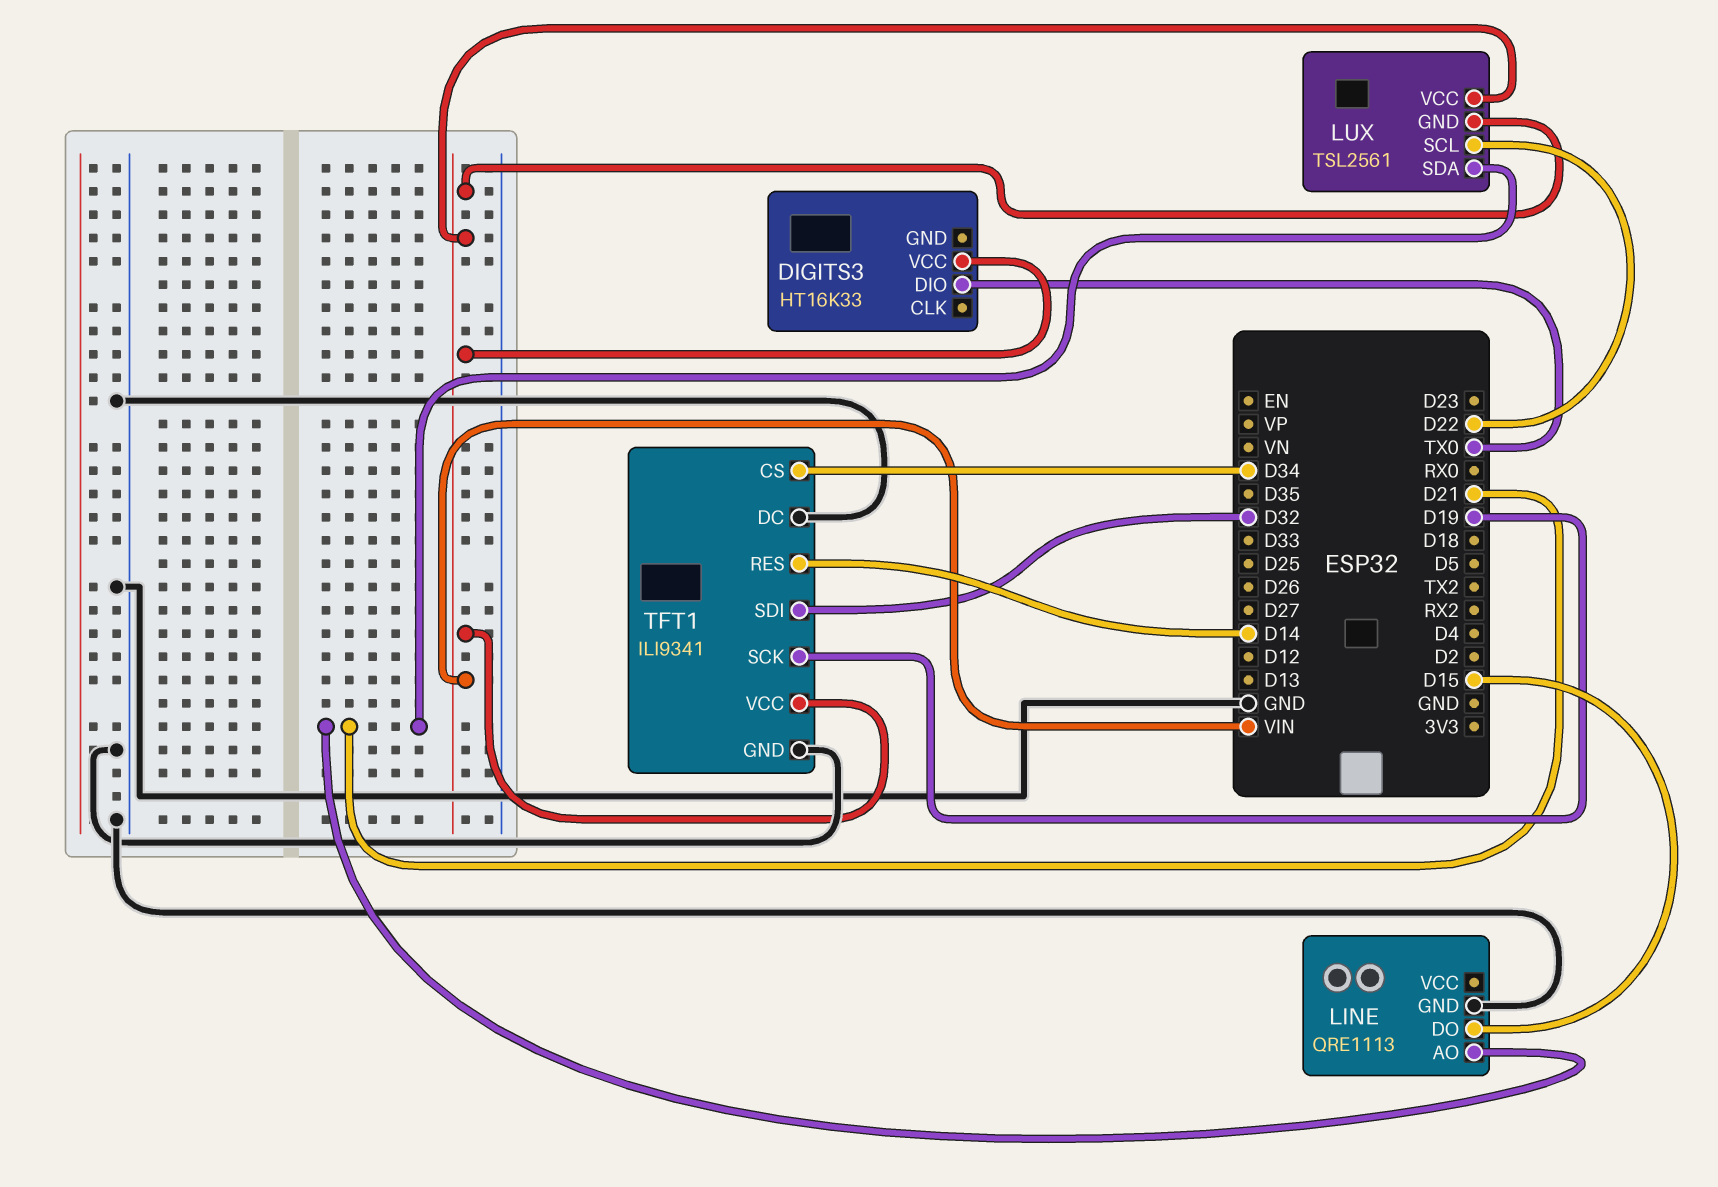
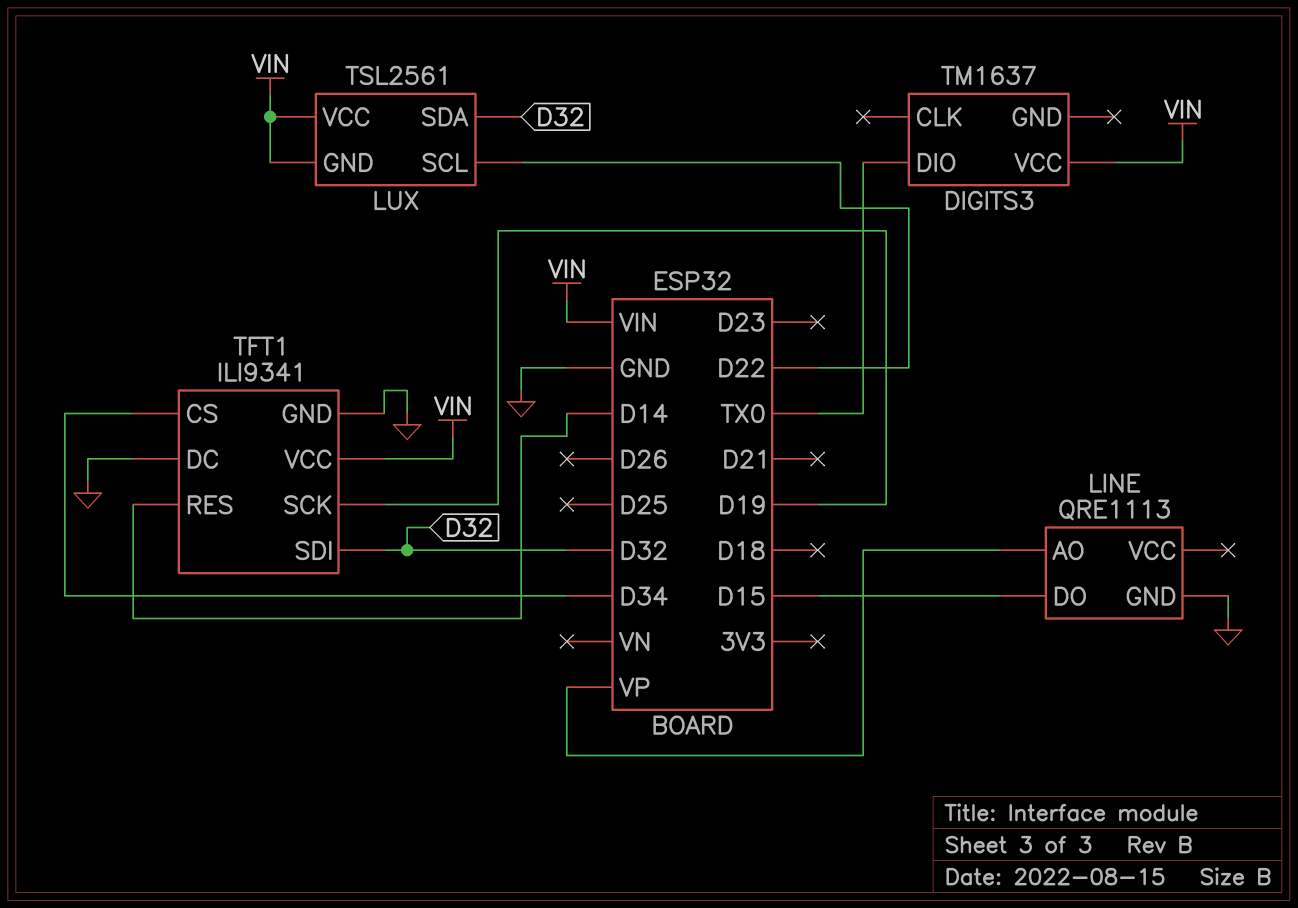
DIGITS3: HT16K33 -> TM1637
LINE pin AO: D21 -> VP
LUX pin SDA: D21 -> D32

